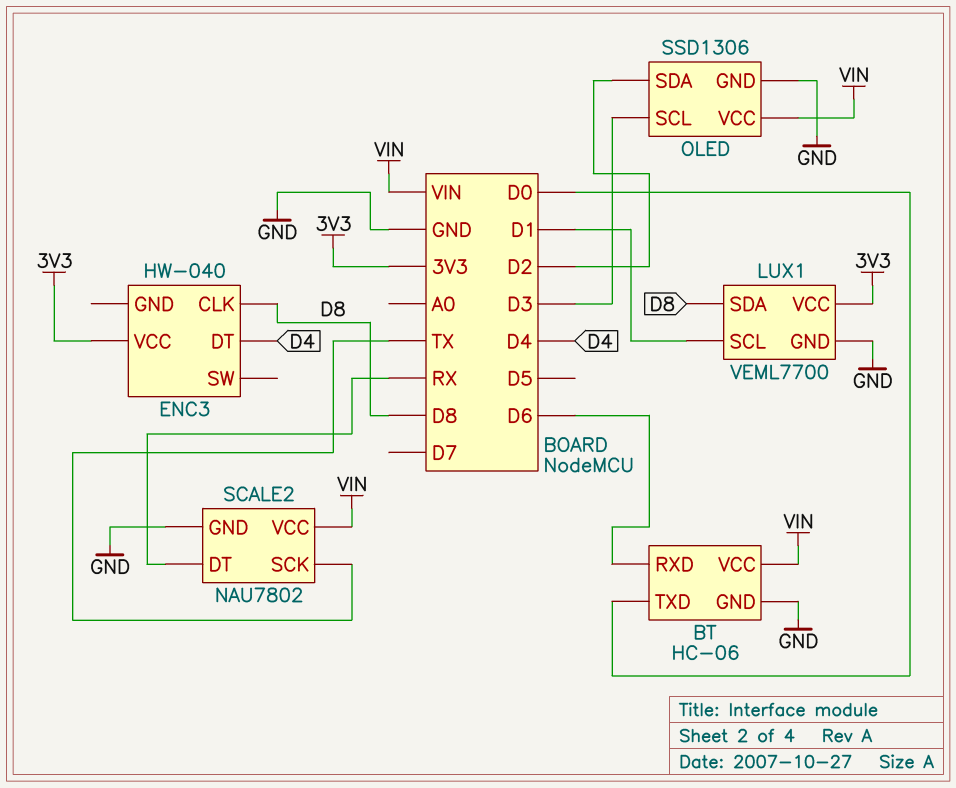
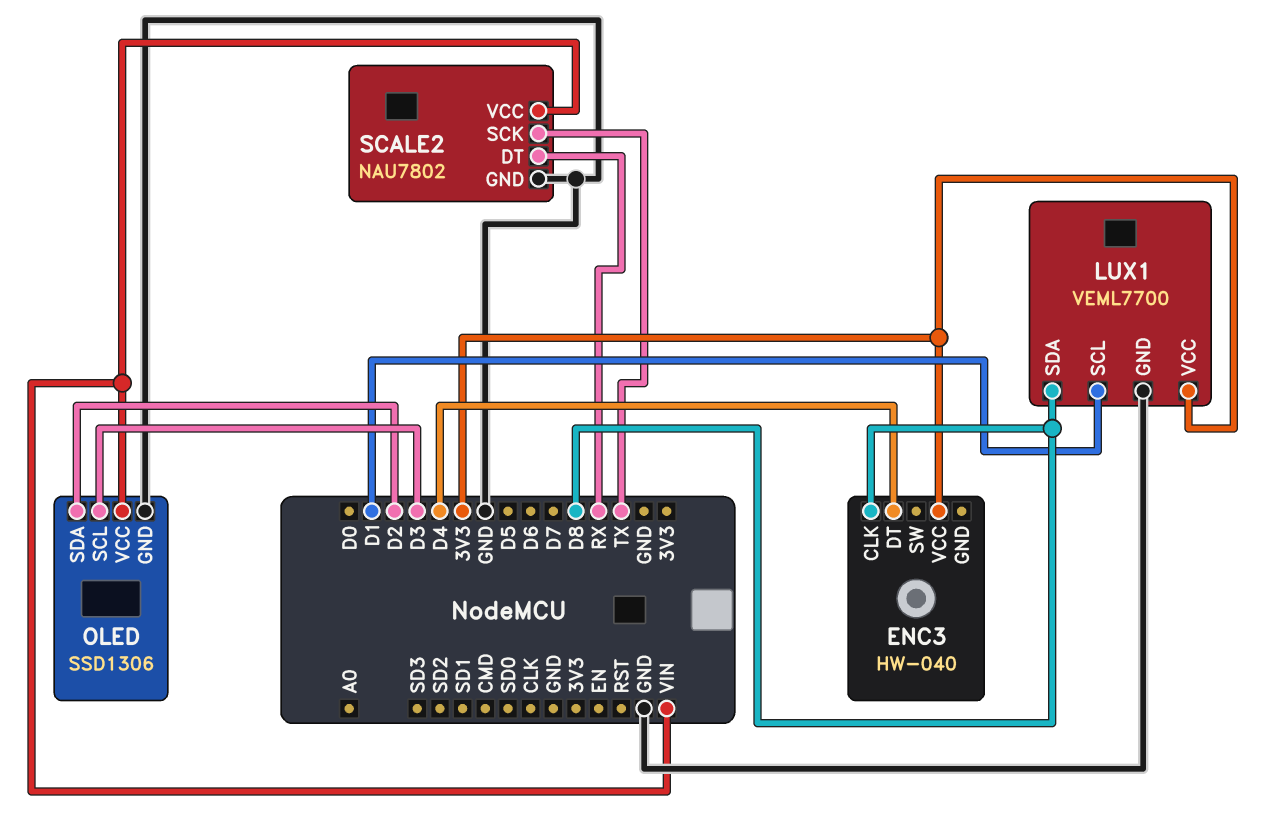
BT: HC-06 -> none
BT pin GND: GND -> none
BT pin RXD: D6 -> none
BT pin TXD: D0 -> none
BT pin VCC: VIN -> none

